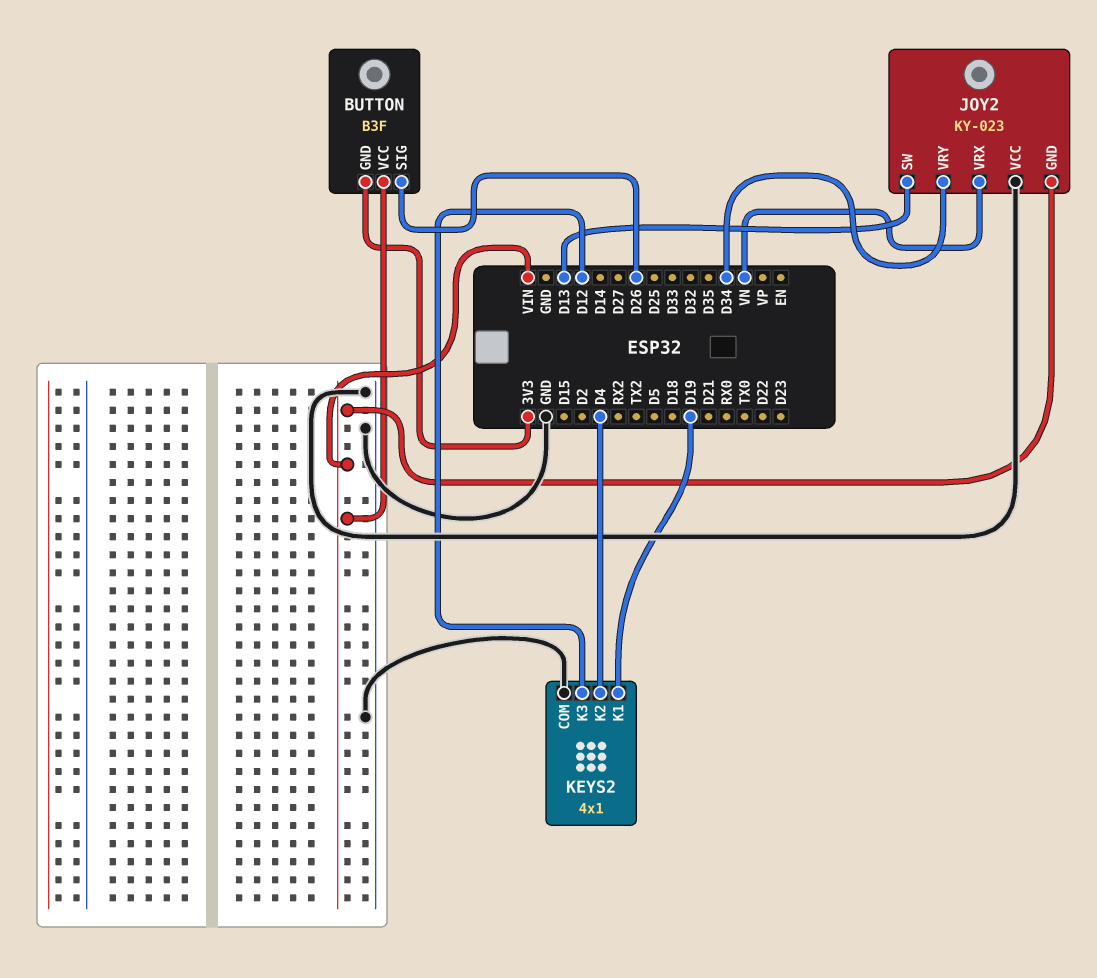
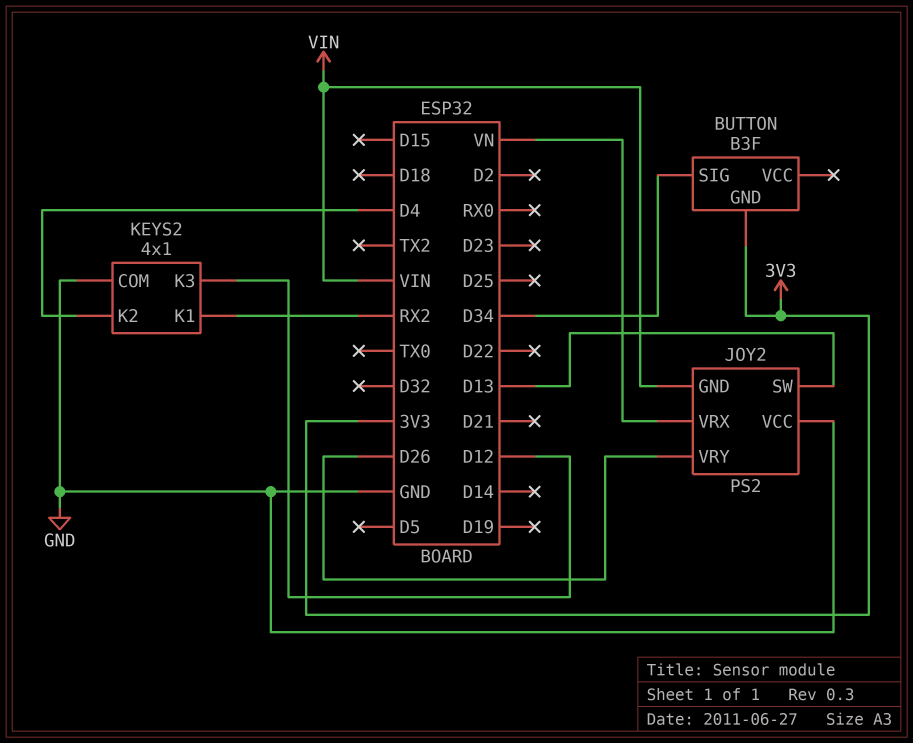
BUTTON pin SIG: D26 -> D34
BUTTON pin VCC: VIN -> none
JOY2: KY-023 -> PS2
JOY2 pin VRY: D34 -> D26
KEYS2 pin K1: D19 -> RX2

